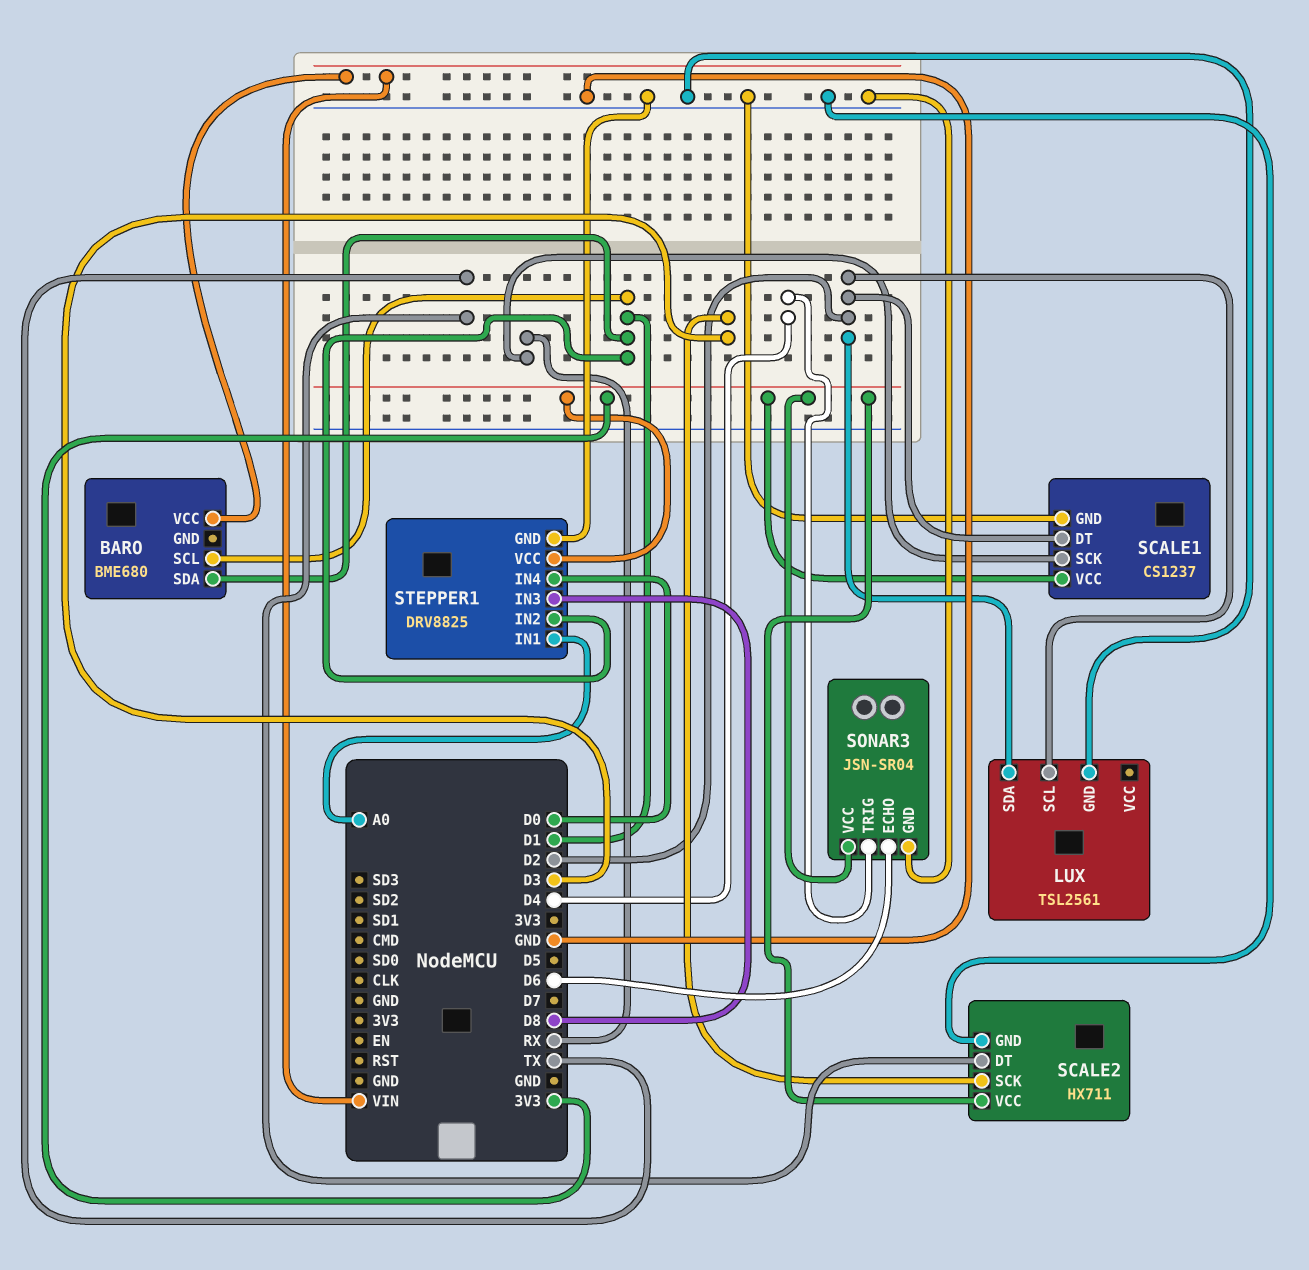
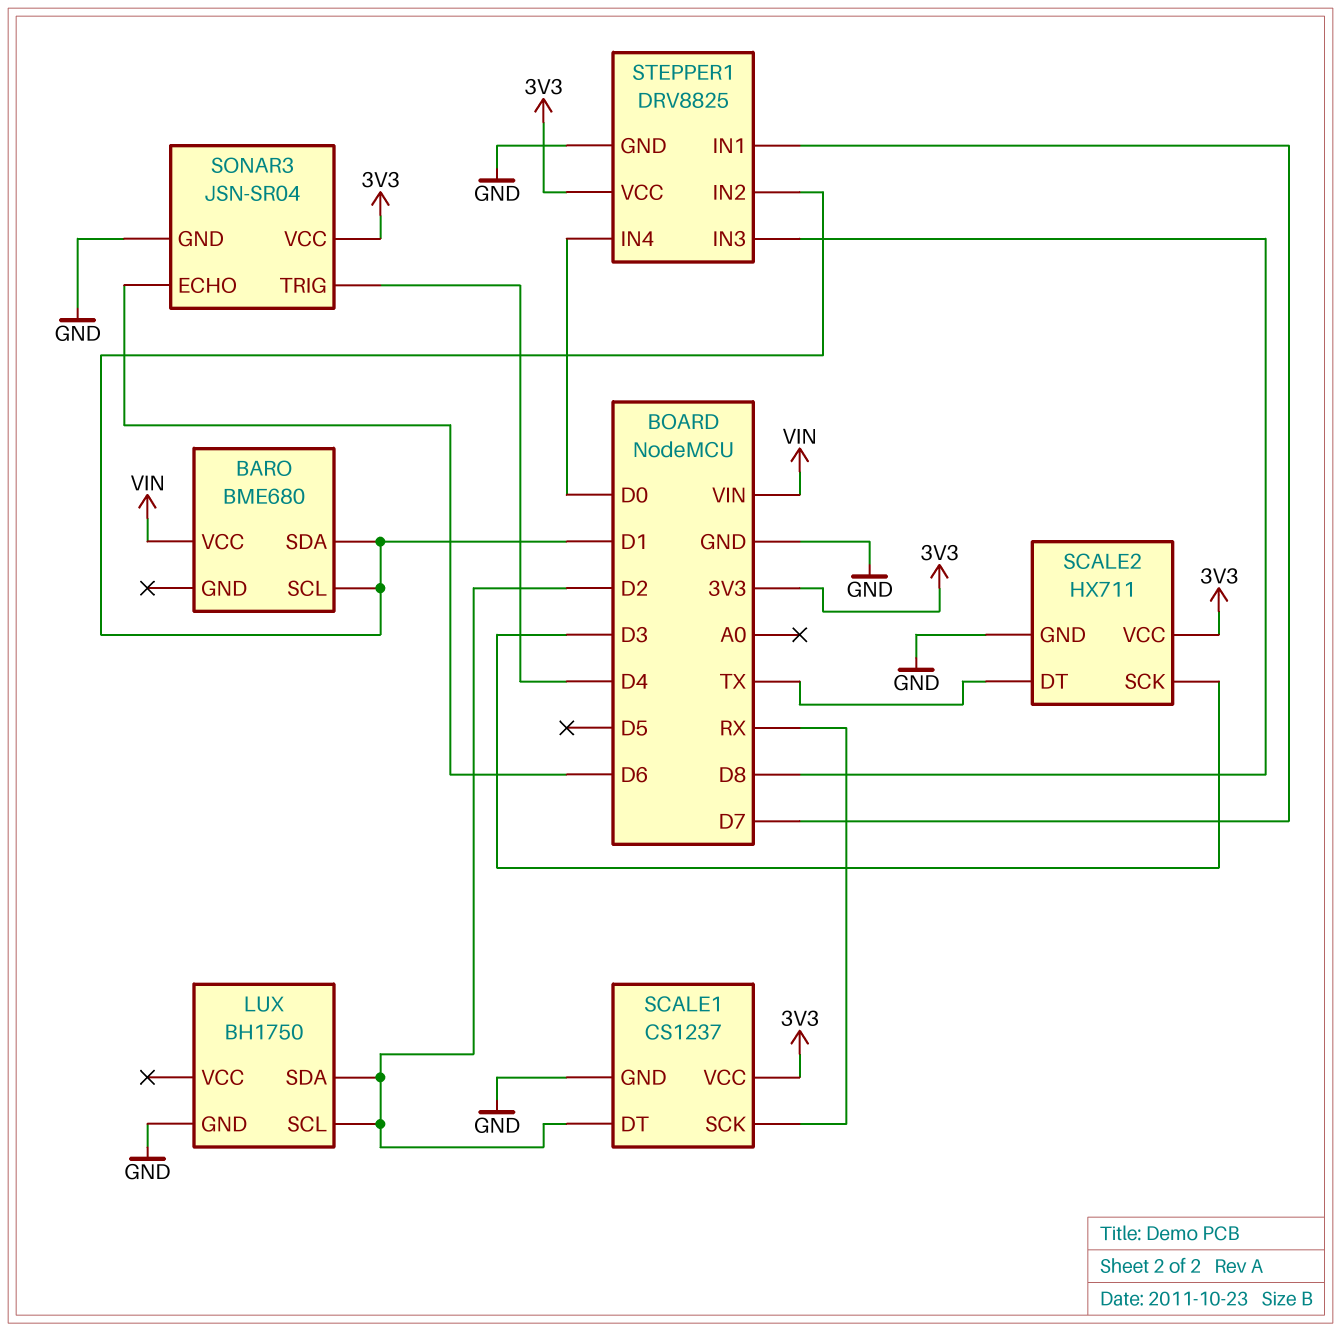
LUX: TSL2561 -> BH1750
STEPPER1 pin IN1: A0 -> D7

